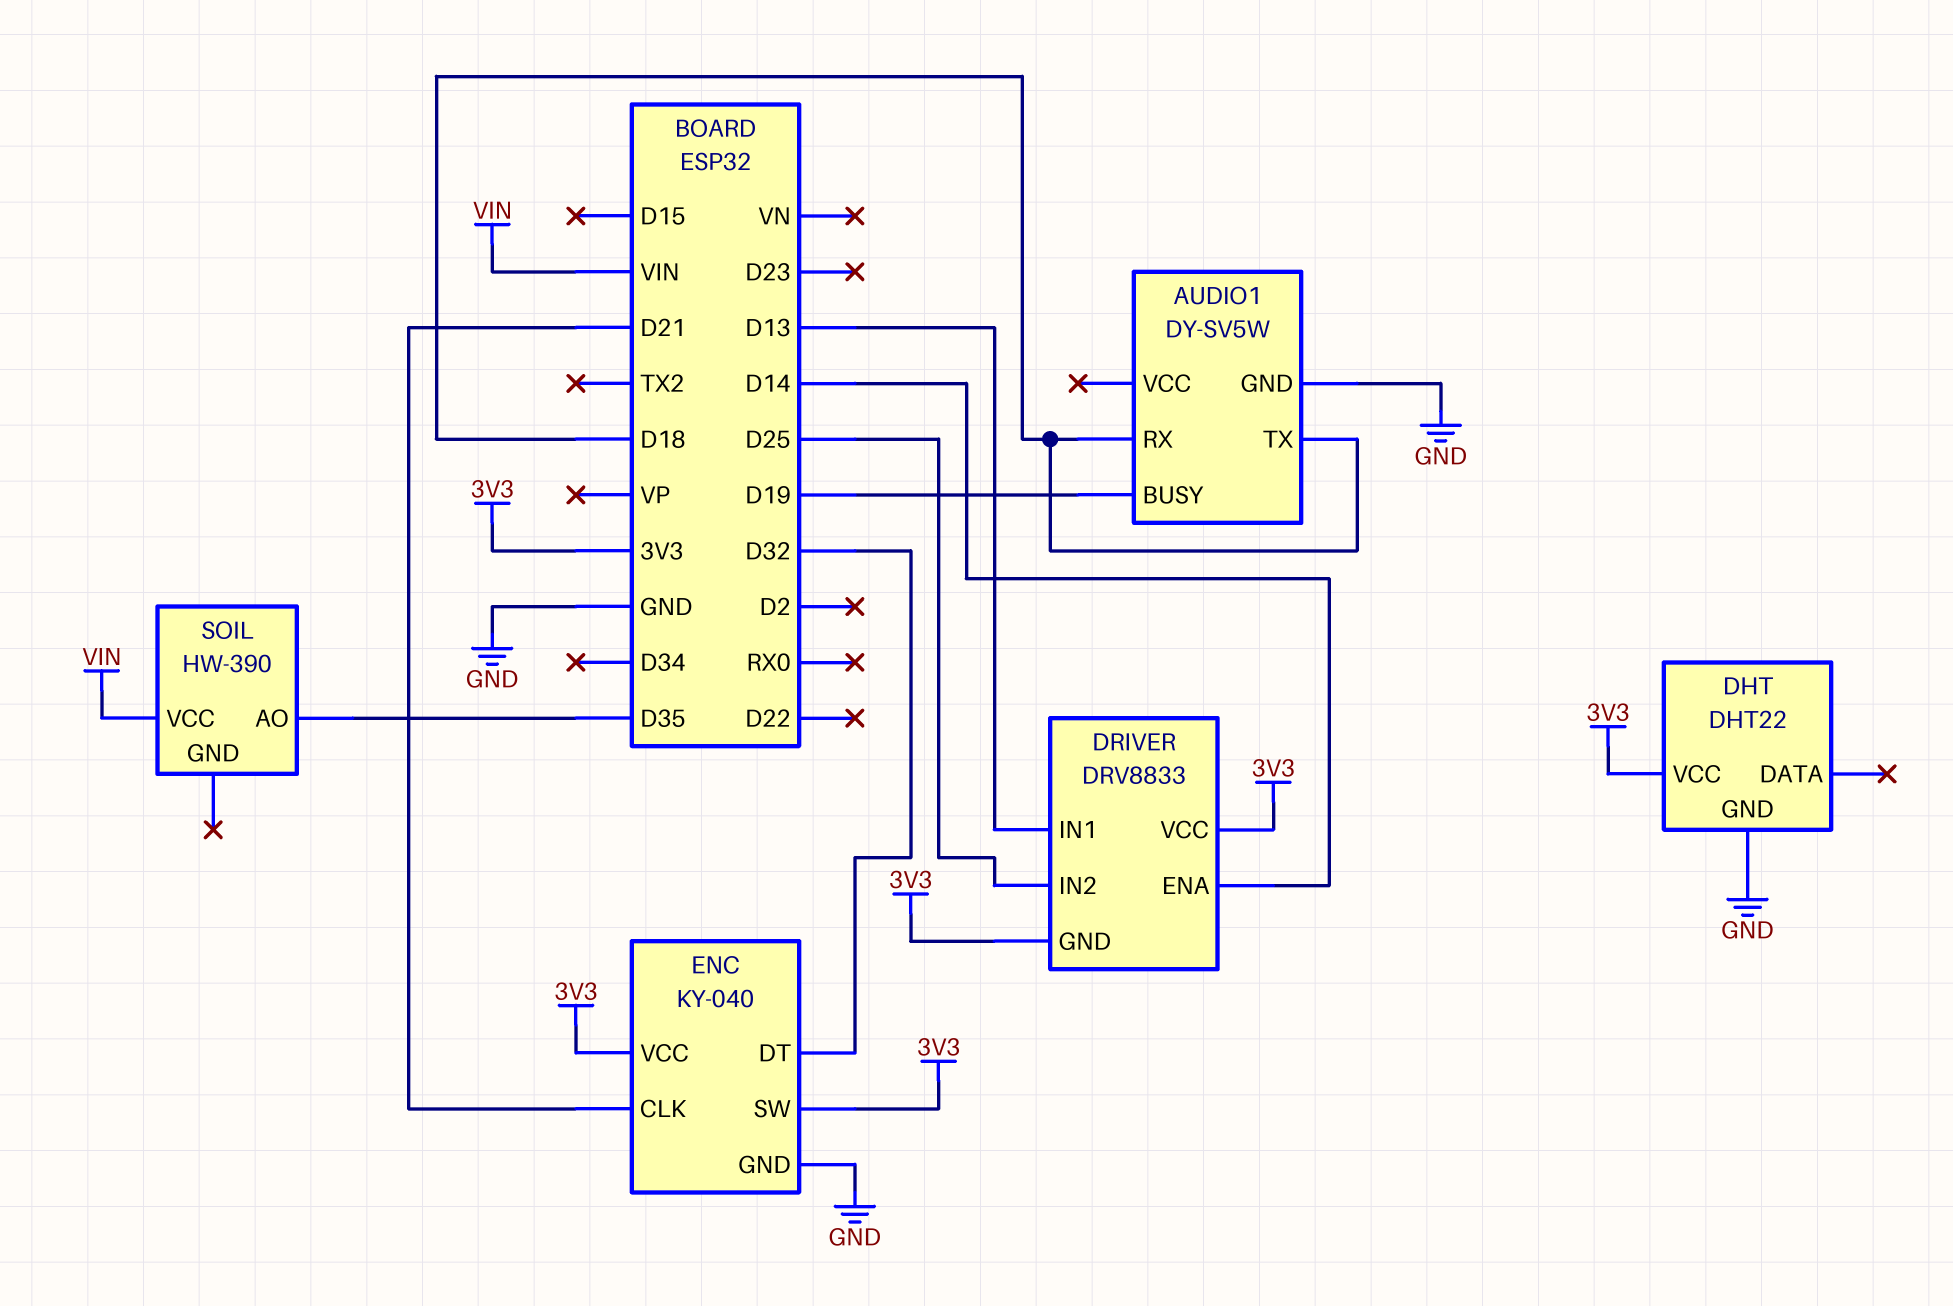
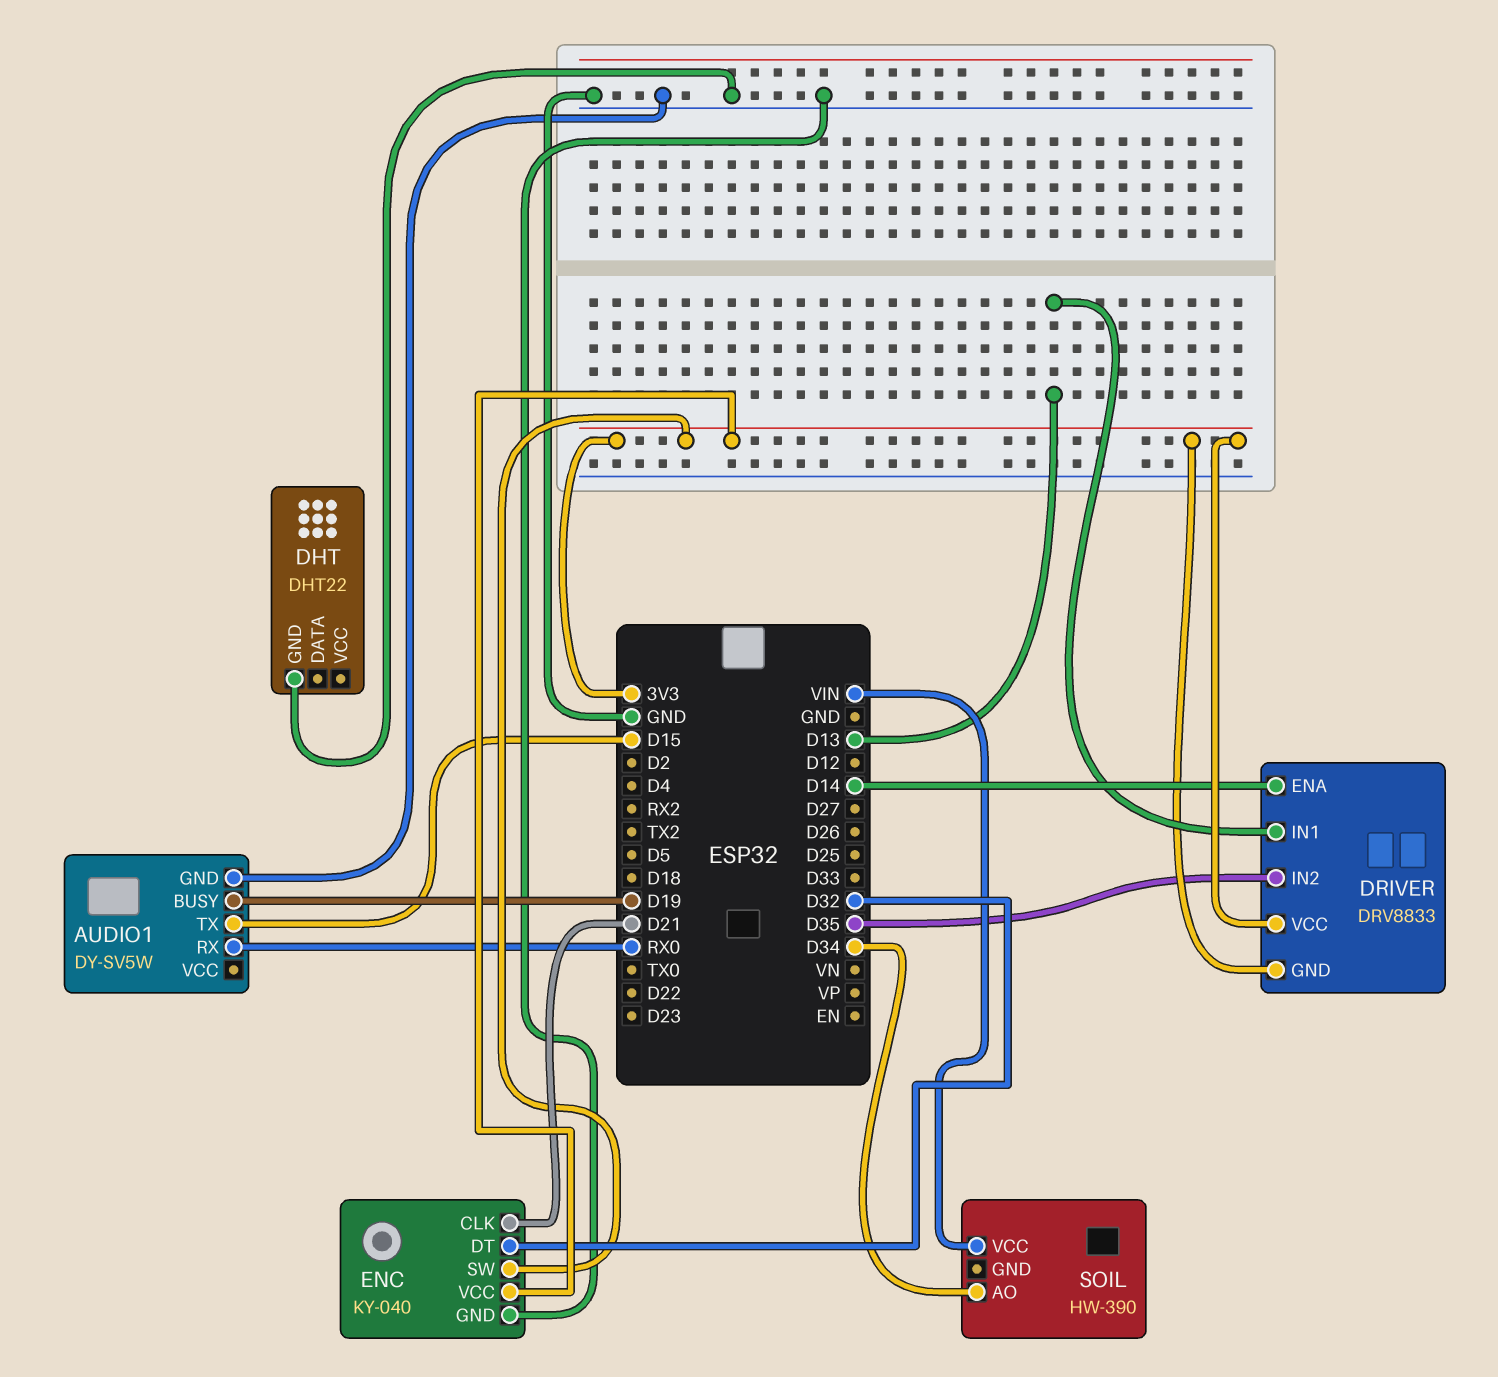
AUDIO1 pin RX: D18 -> RX0
AUDIO1 pin TX: D18 -> D15
DHT pin VCC: 3V3 -> none
DRIVER pin IN2: D25 -> D35
SOIL pin AO: D35 -> D34

